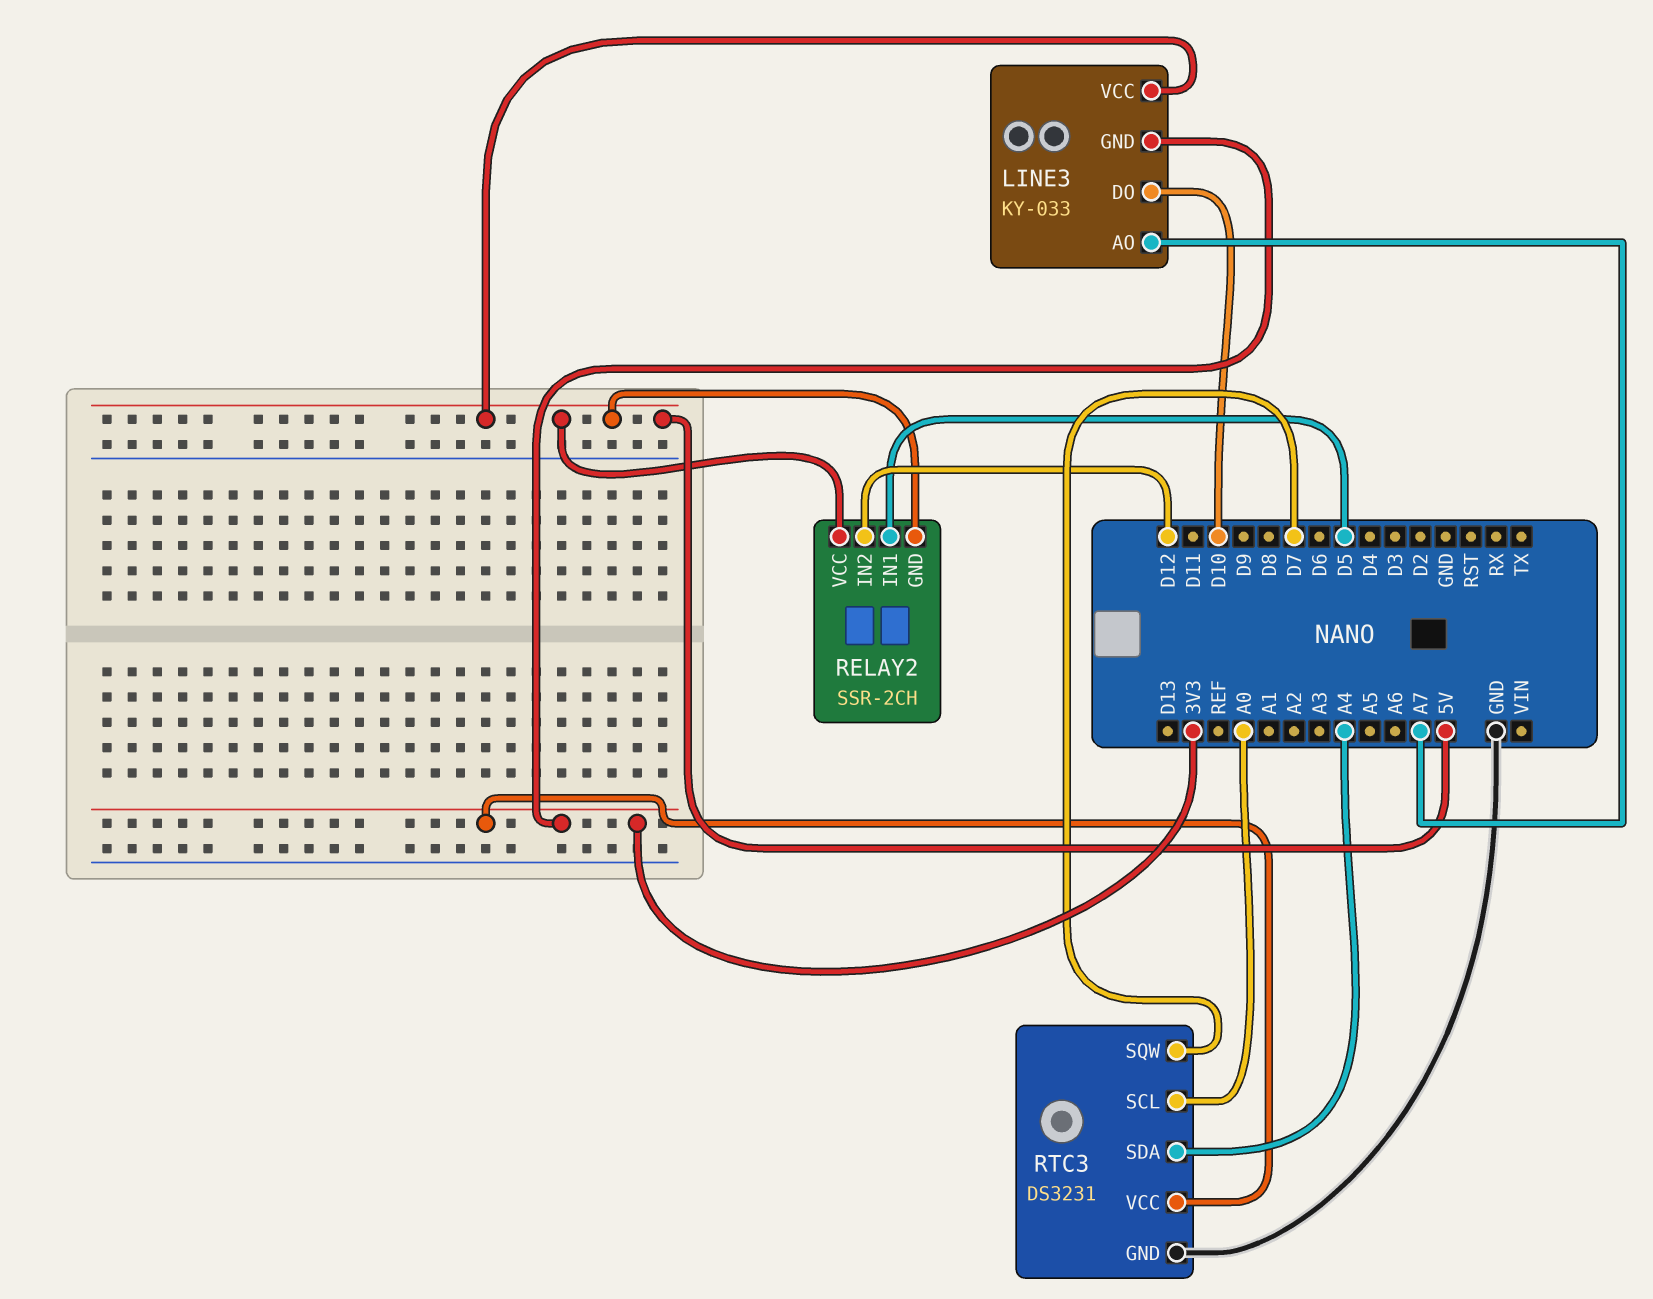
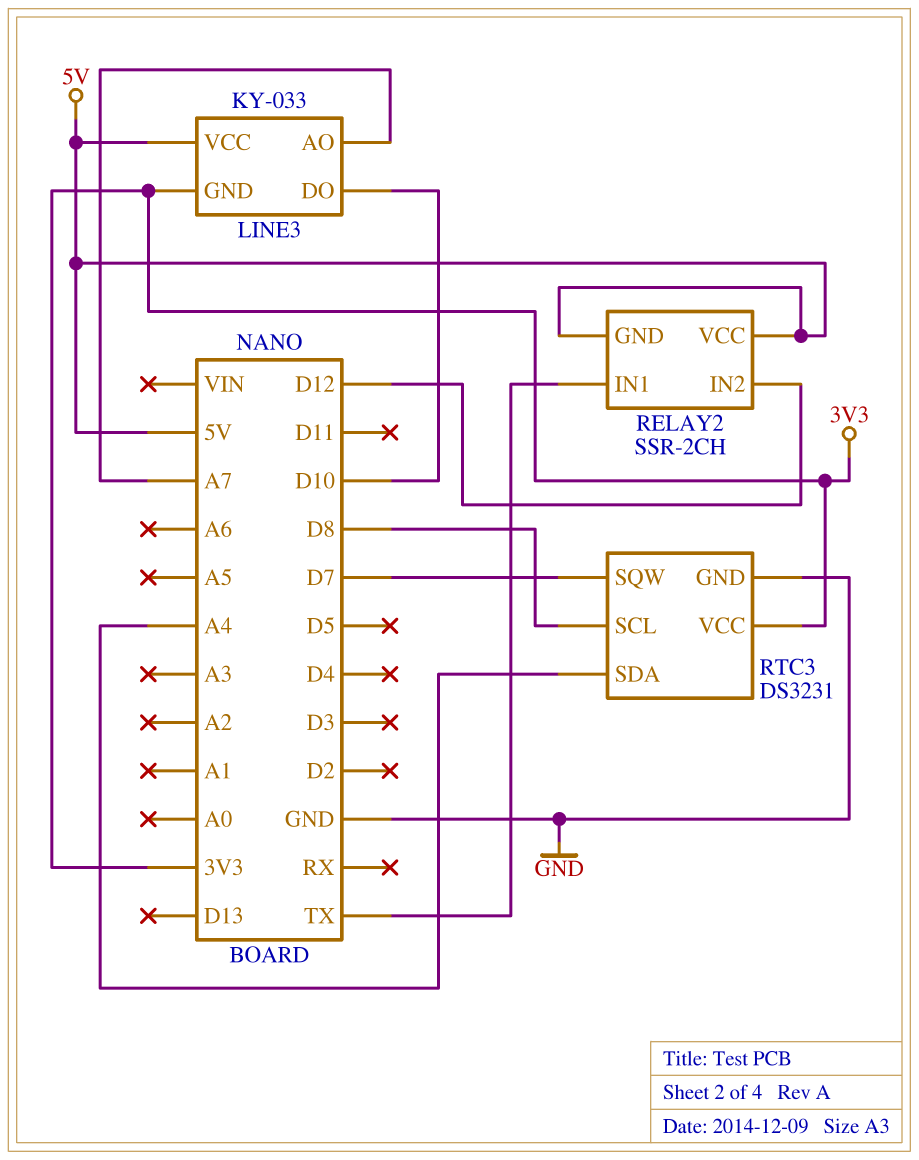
RELAY2 pin IN1: D5 -> TX
RTC3 pin SCL: A0 -> D8

